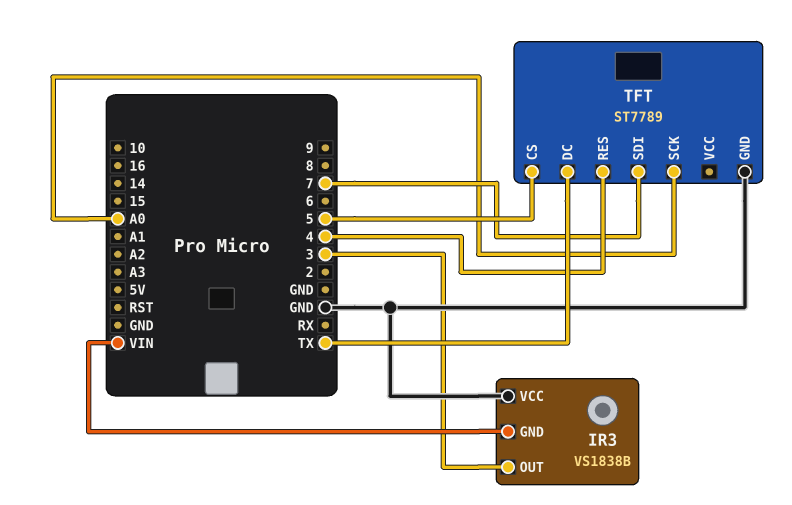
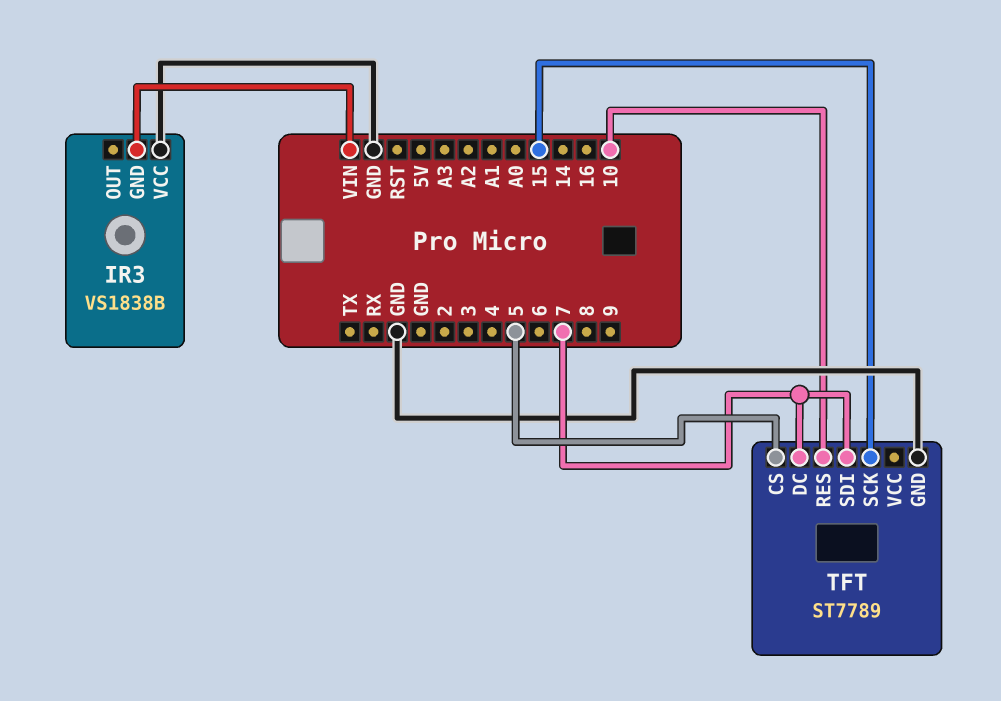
IR3 pin OUT: 3 -> none
TFT pin DC: TX -> 7
TFT pin RES: 4 -> 10
TFT pin SCK: A0 -> 15

